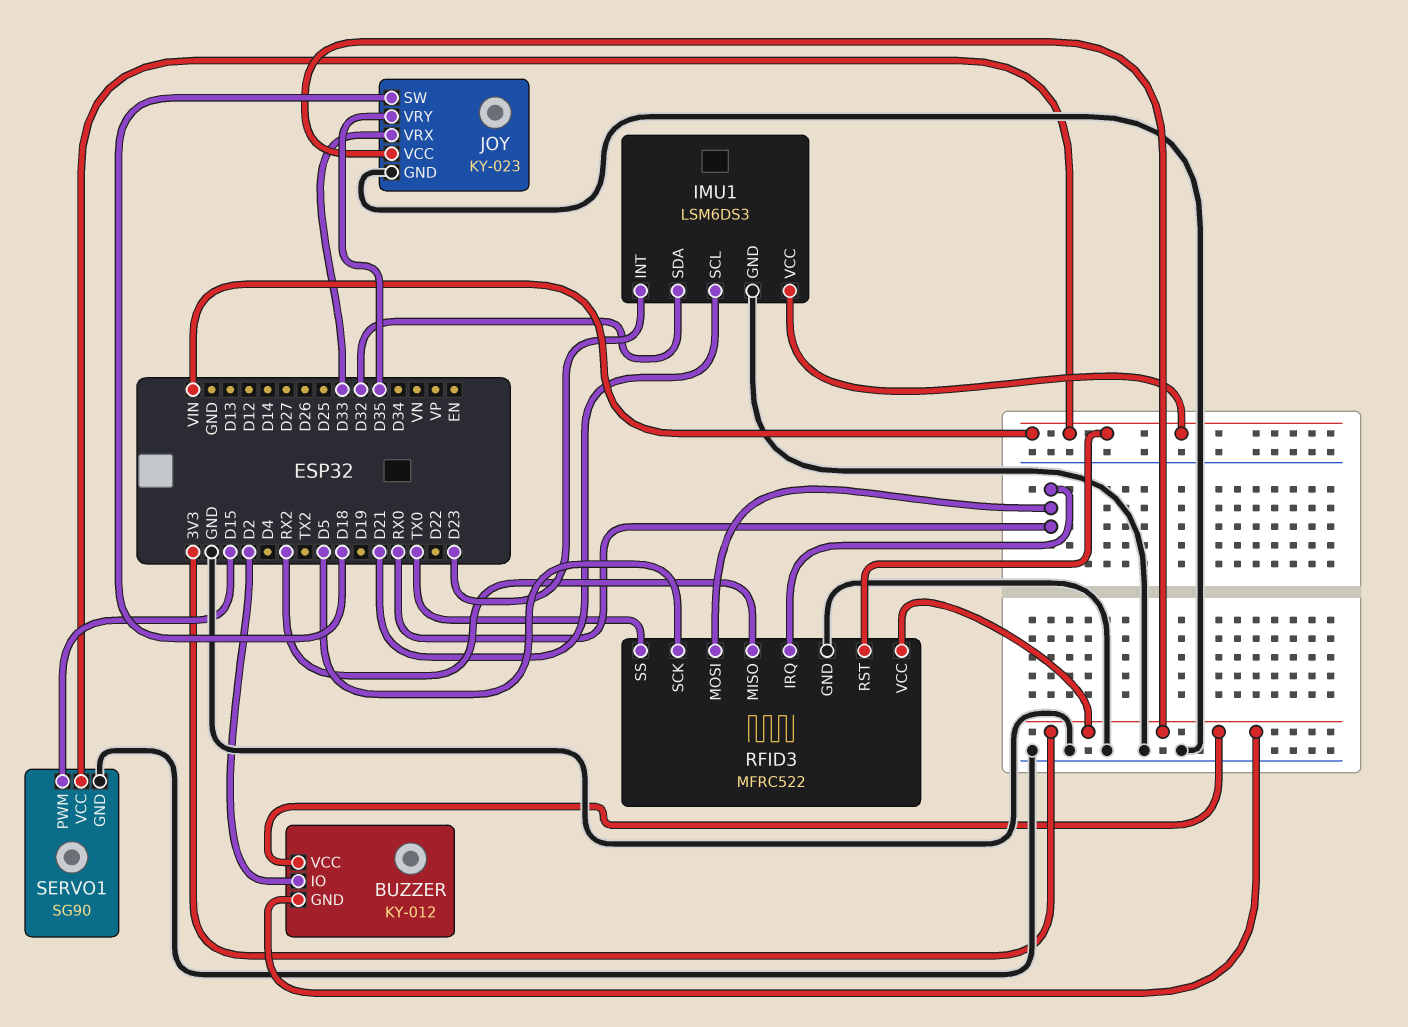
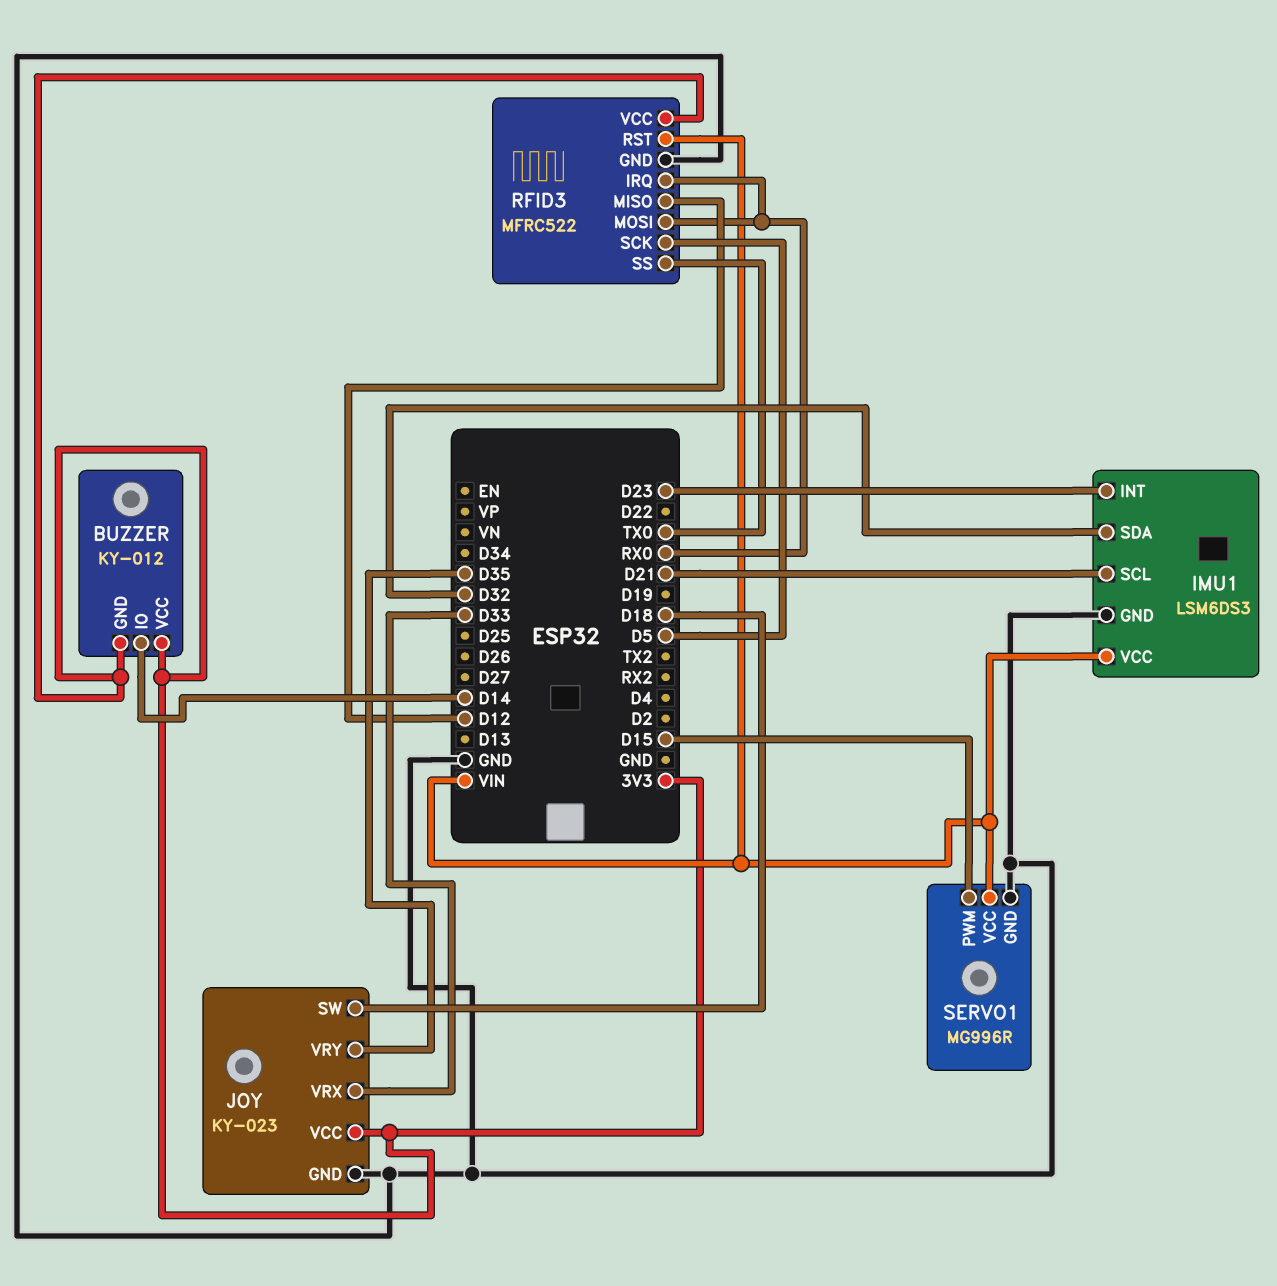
BUZZER pin IO: D2 -> D14
RFID3 pin MISO: RX2 -> D12
SERVO1: SG90 -> MG996R

